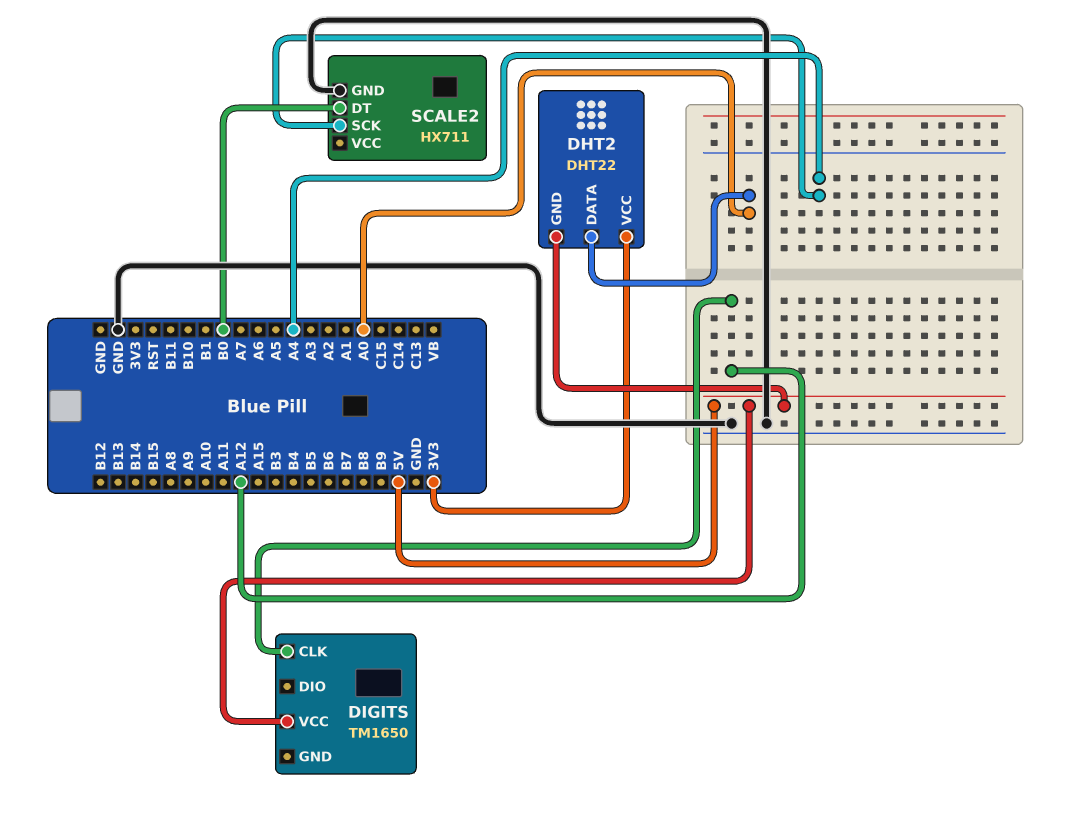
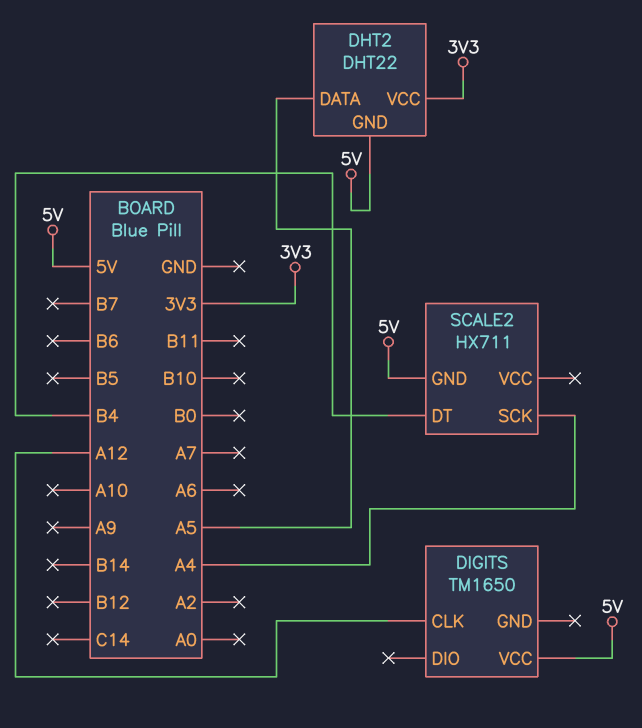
DHT2 pin DATA: A0 -> A5
SCALE2 pin DT: B0 -> B4
SCALE2 pin GND: GND -> 5V

